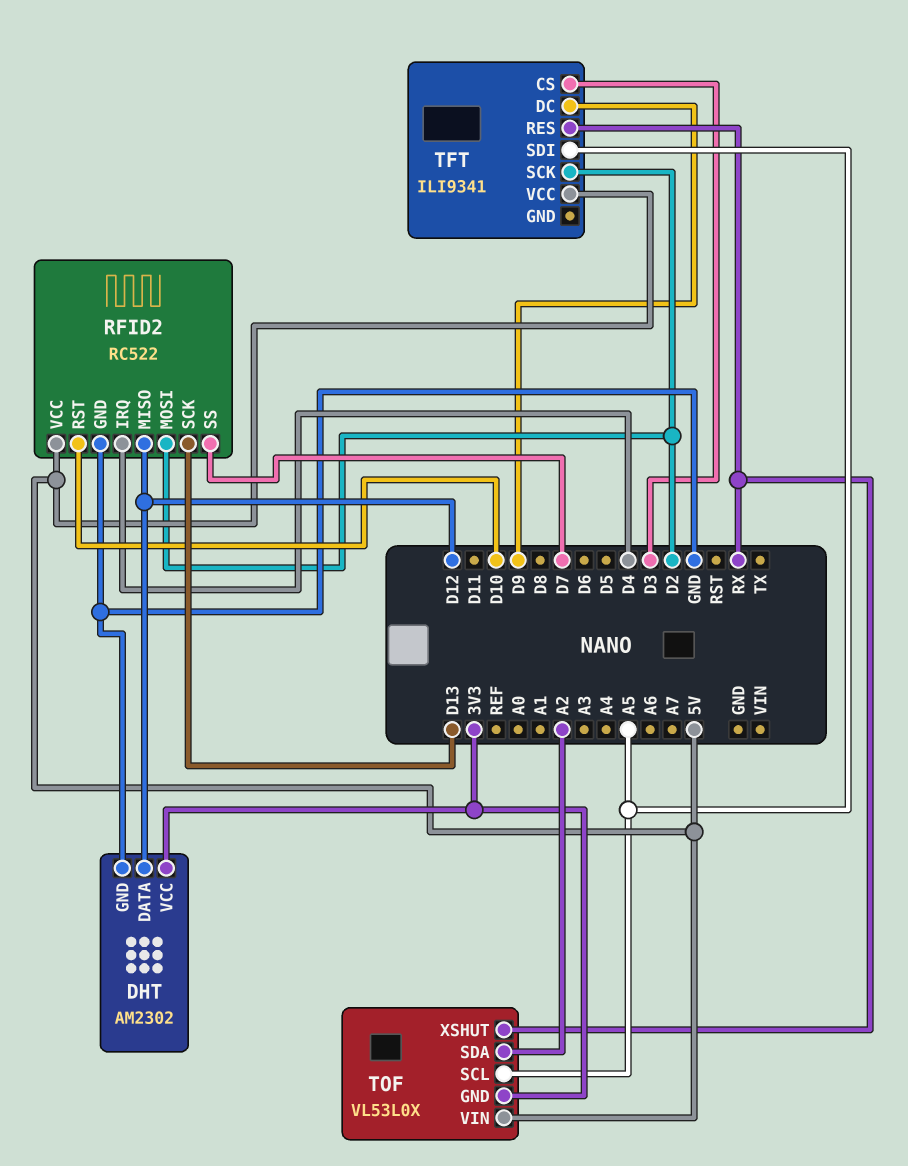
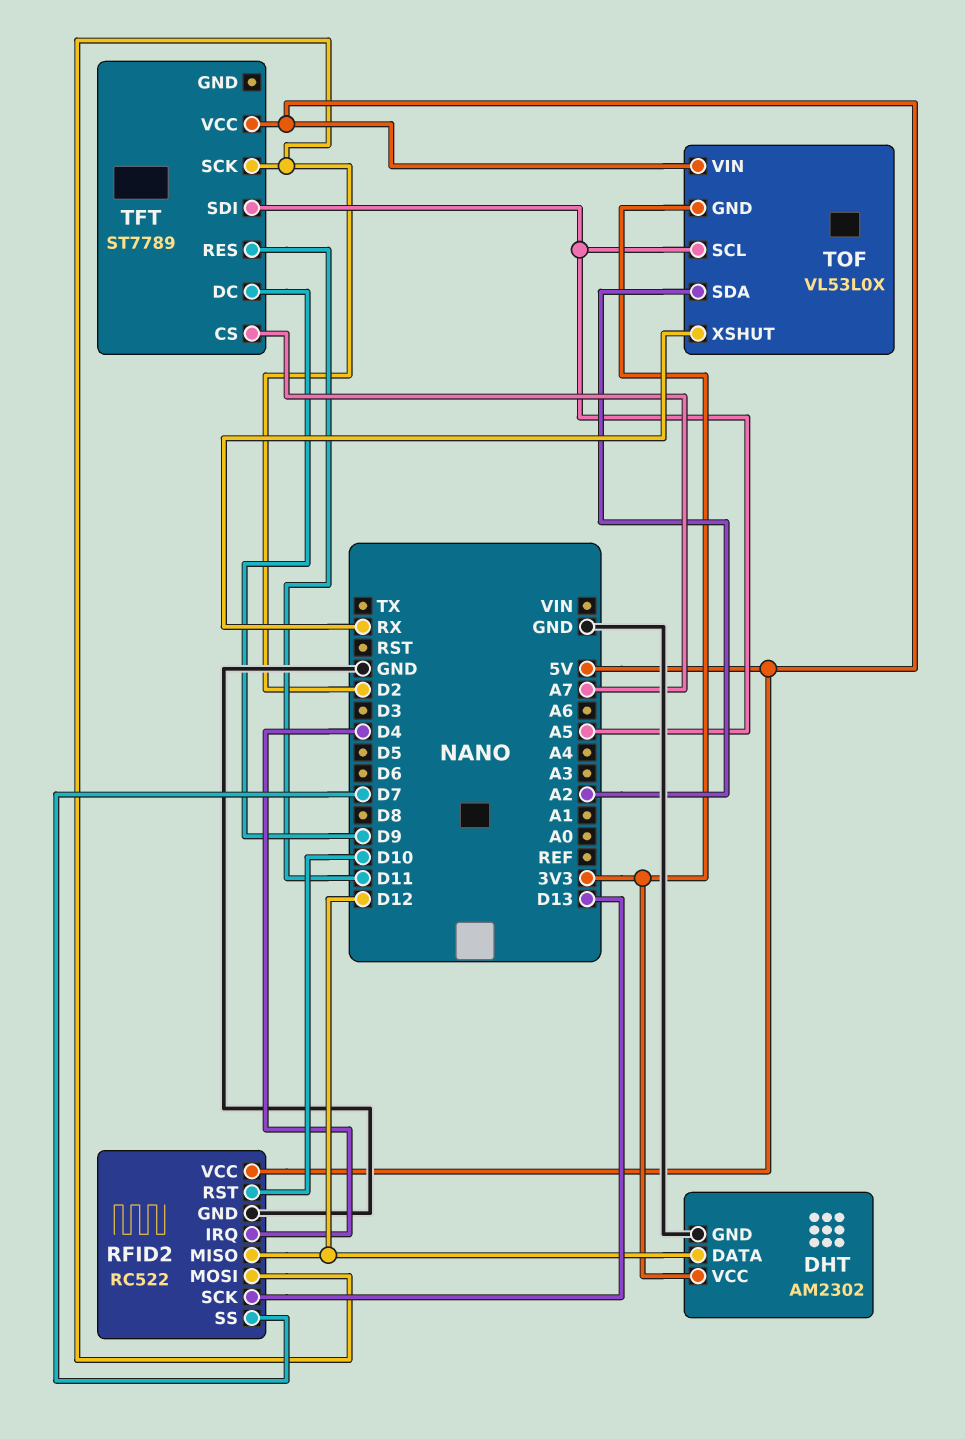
TFT: ILI9341 -> ST7789
TFT pin CS: D3 -> A7
TFT pin RES: RX -> D11

